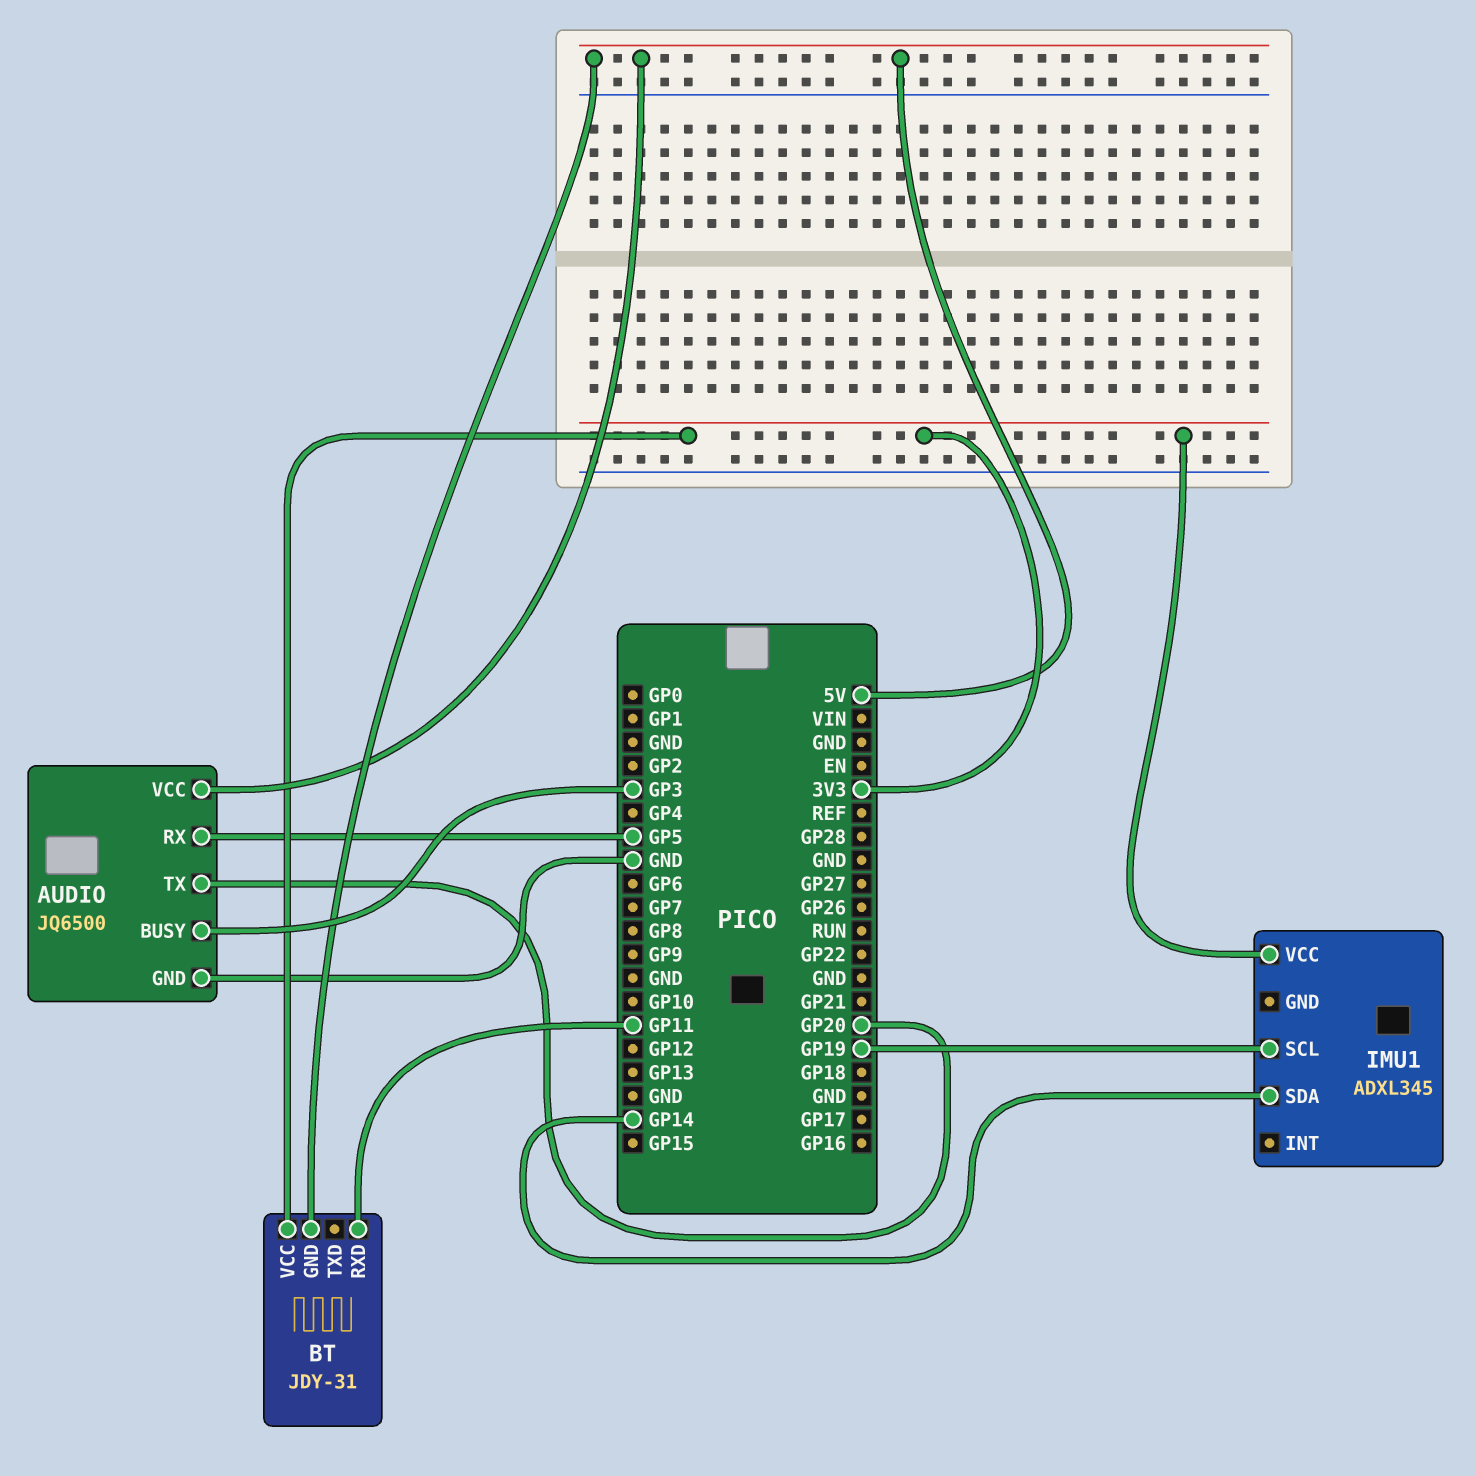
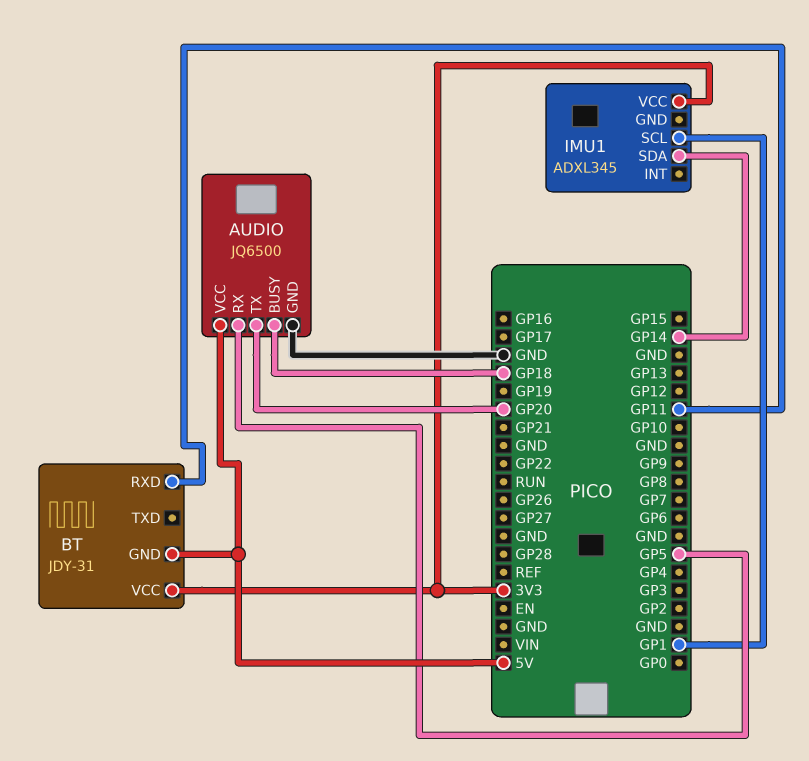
AUDIO pin BUSY: GP3 -> GP18
IMU1 pin SCL: GP19 -> GP1

